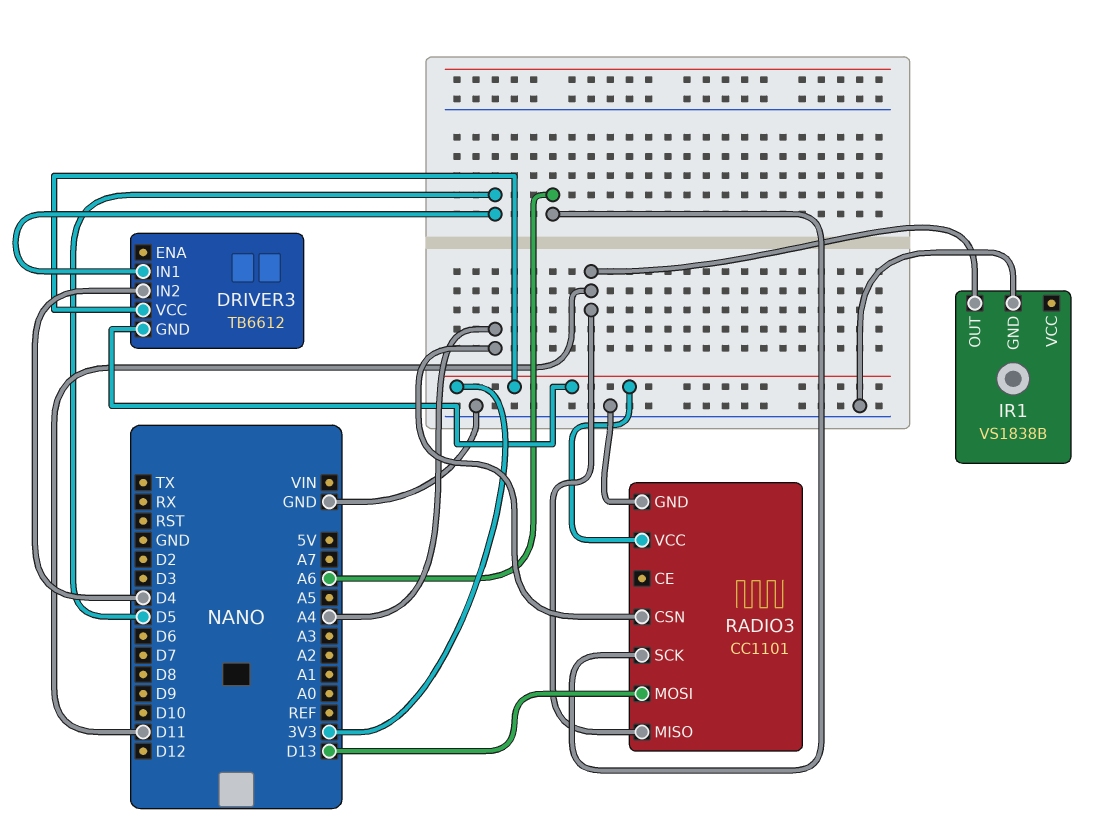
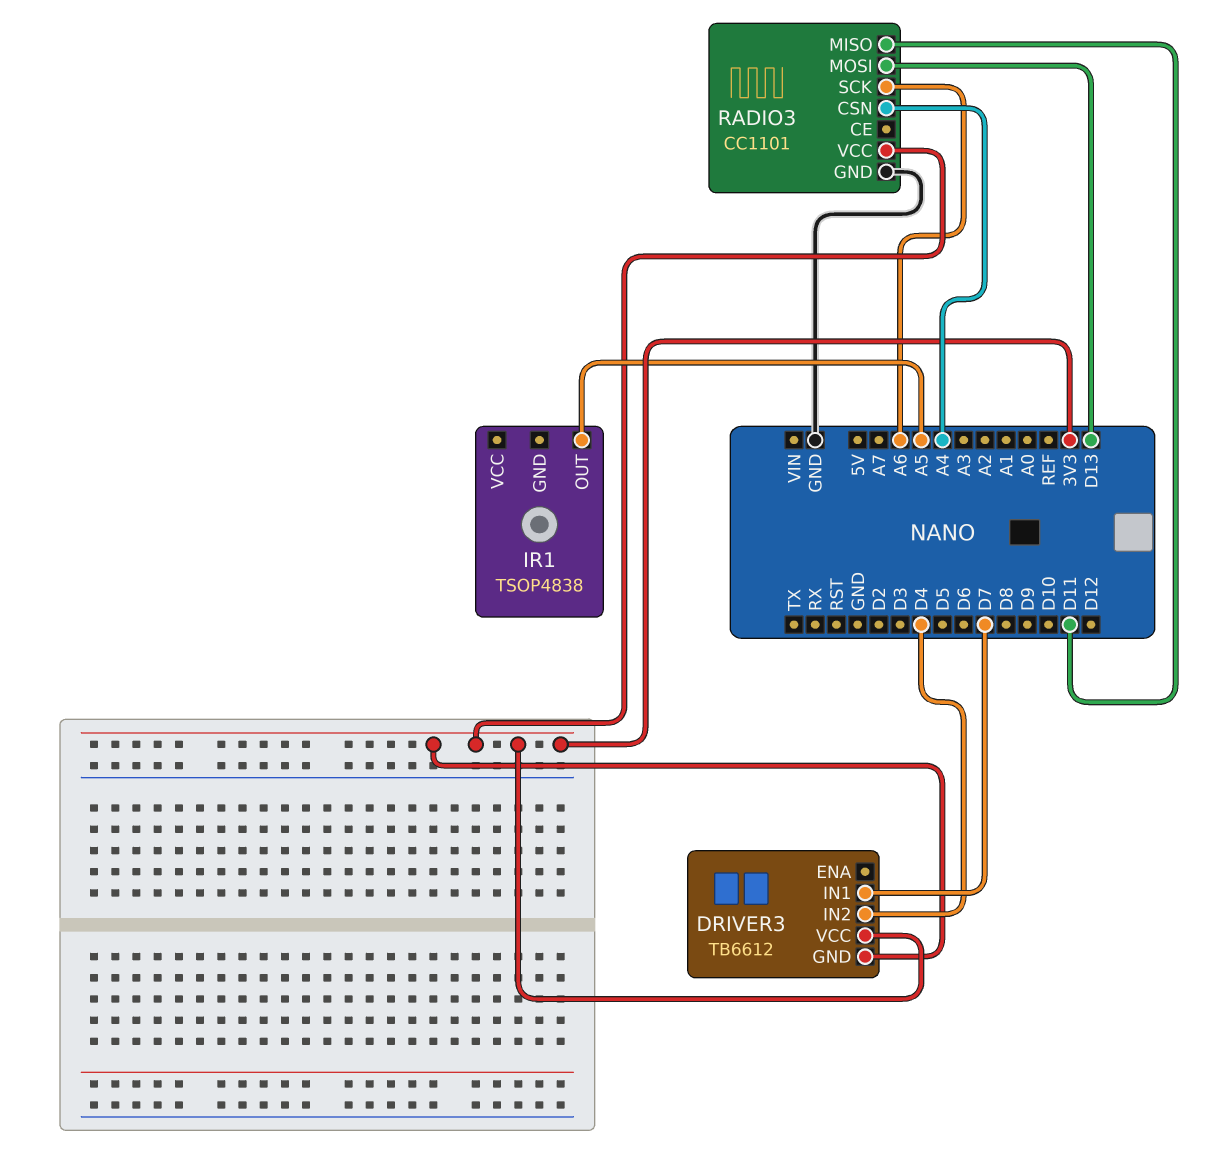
DRIVER3 pin IN1: D5 -> D7
IR1: VS1838B -> TSOP4838
IR1 pin GND: GND -> none
IR1 pin OUT: D11 -> A5

